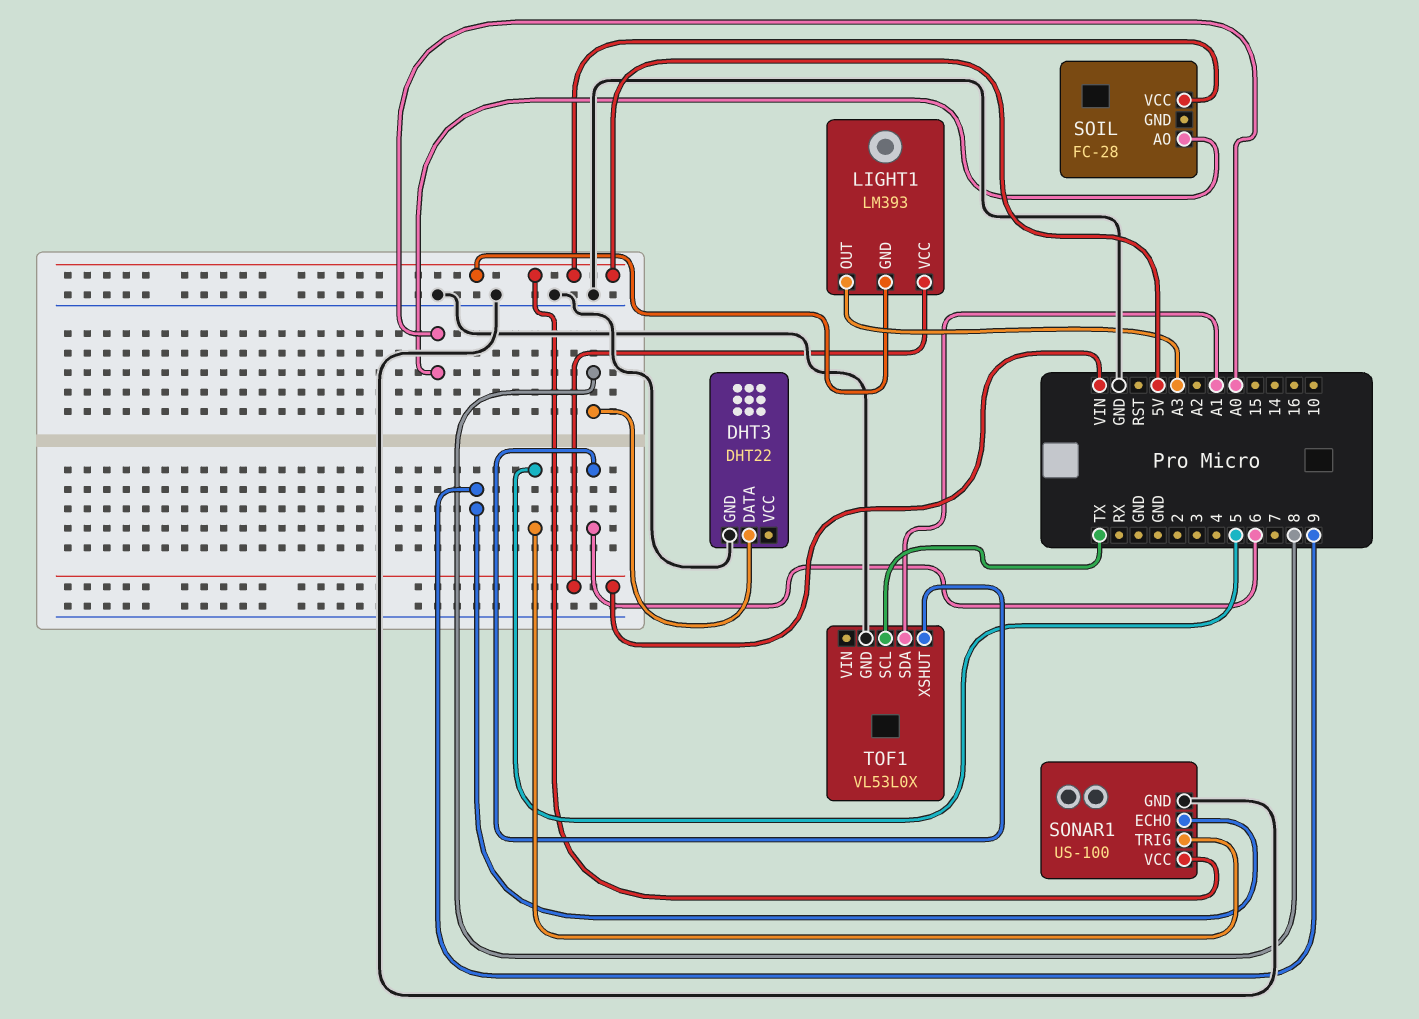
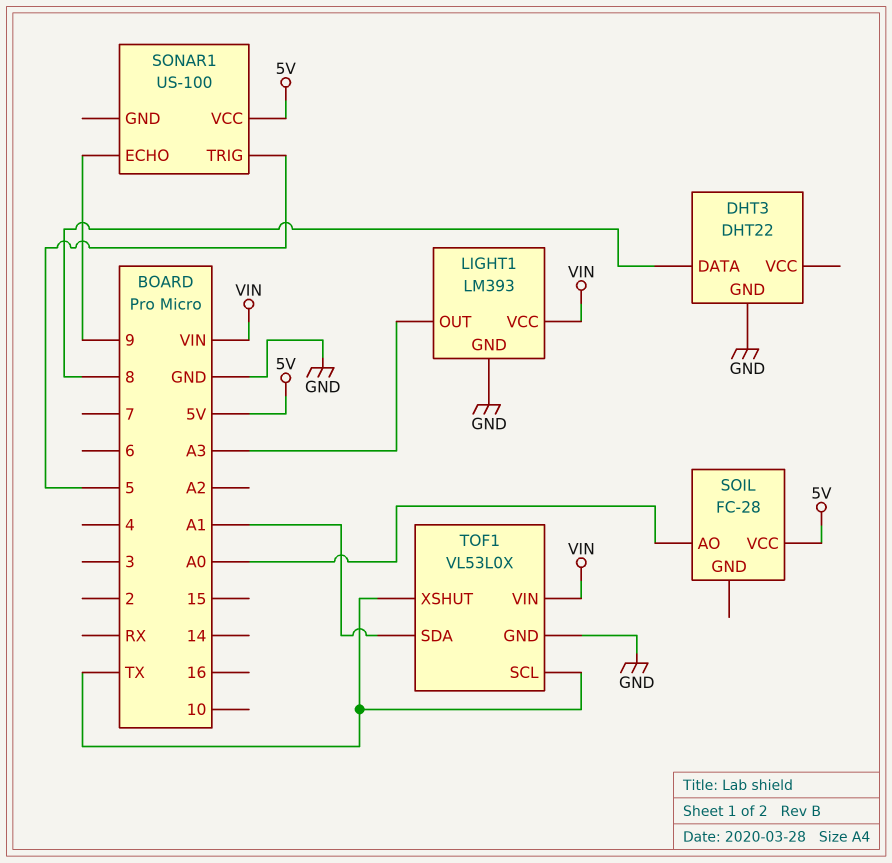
LIGHT1 pin GND: 5V -> GND
SONAR1 pin GND: GND -> none
TOF1 pin VIN: none -> VIN
TOF1 pin XSHUT: 6 -> TX

